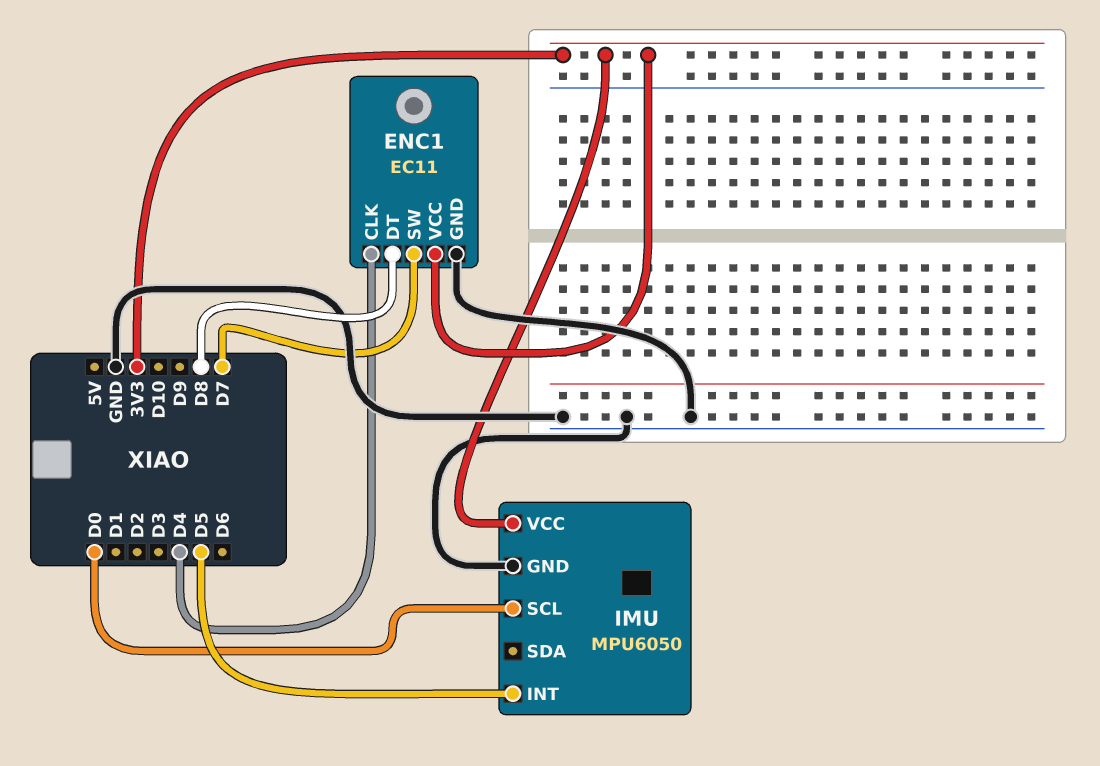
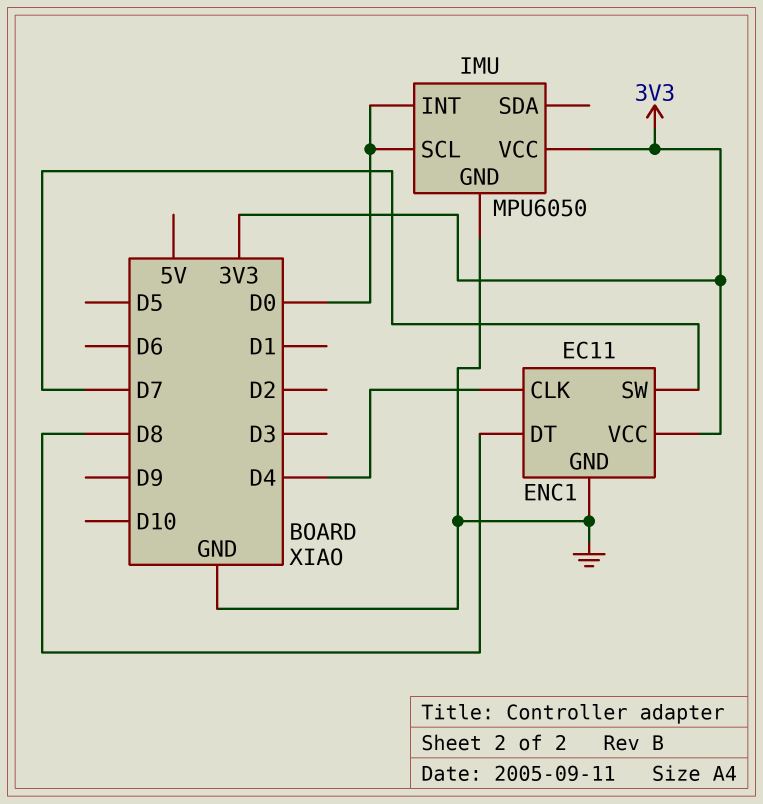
IMU pin INT: D5 -> D0

